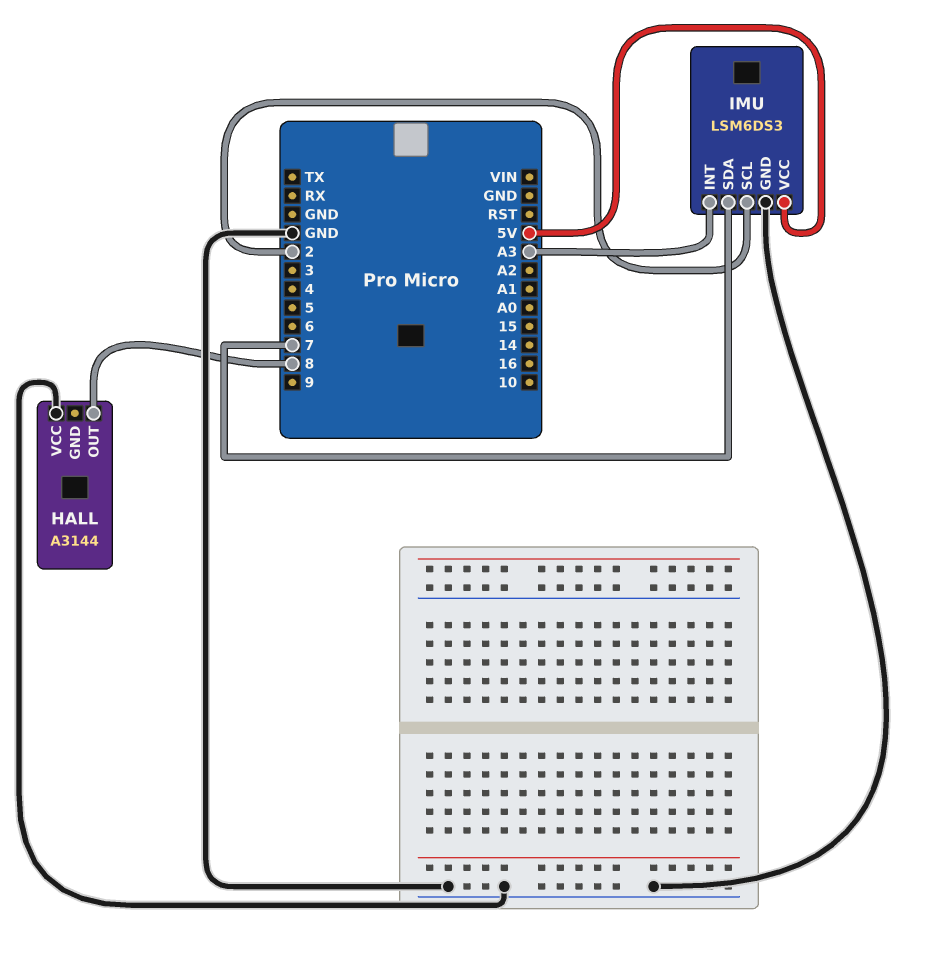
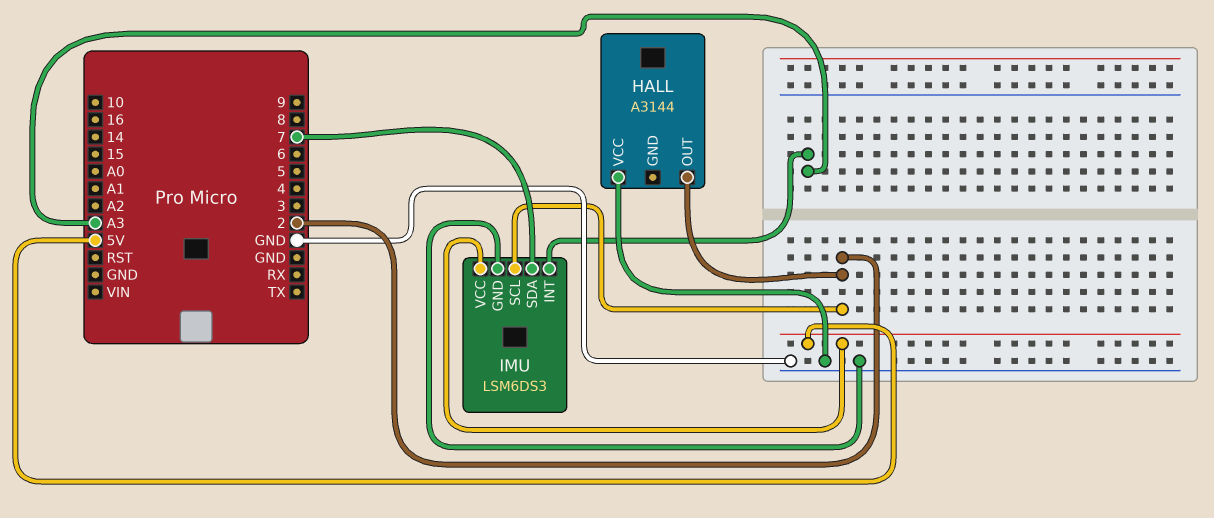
HALL pin OUT: 8 -> 2

